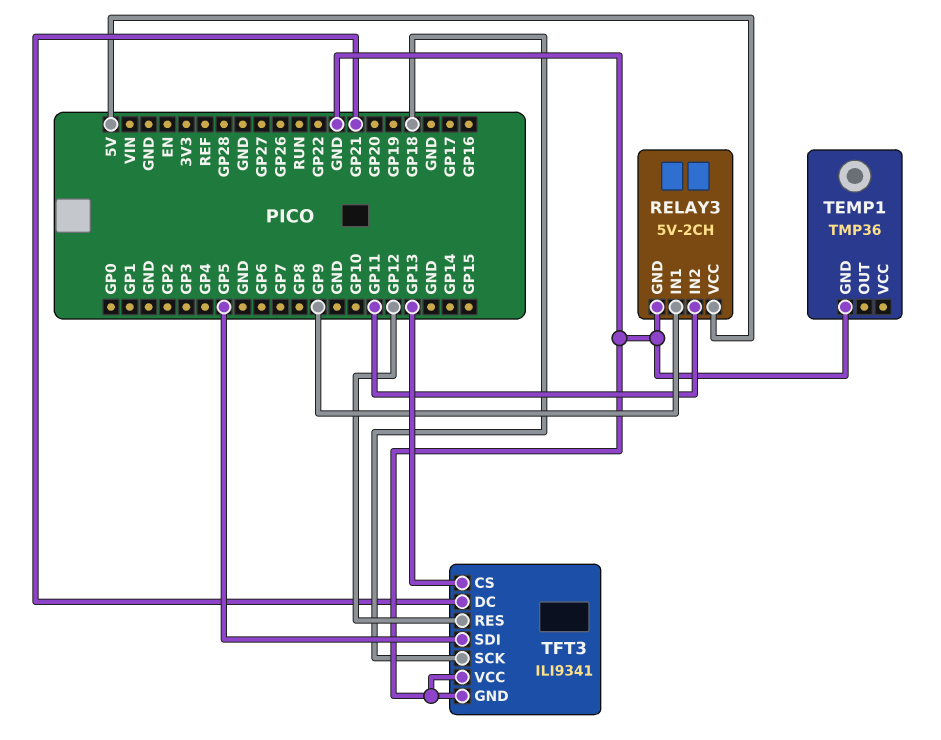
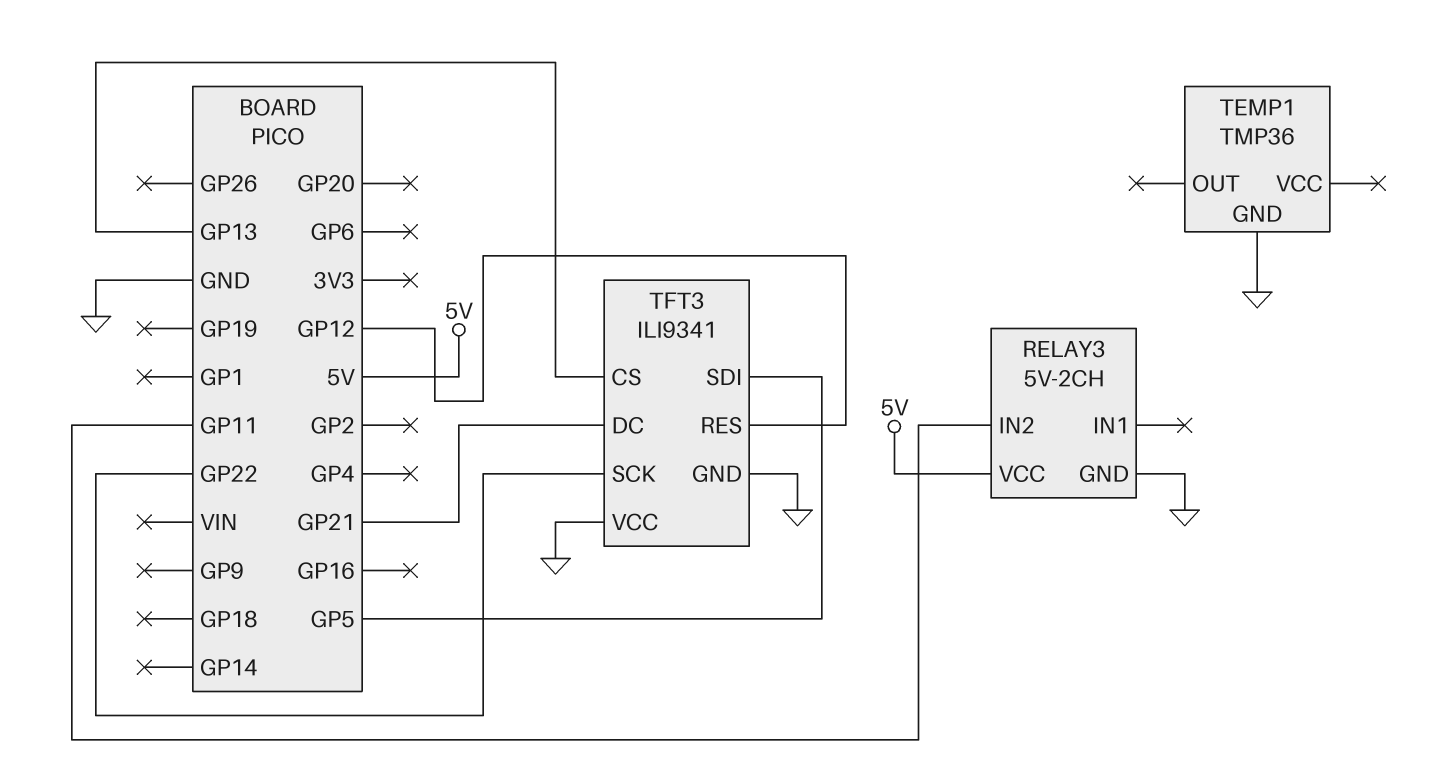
RELAY3 pin IN1: GP9 -> none
TFT3 pin SCK: GP18 -> GP22

